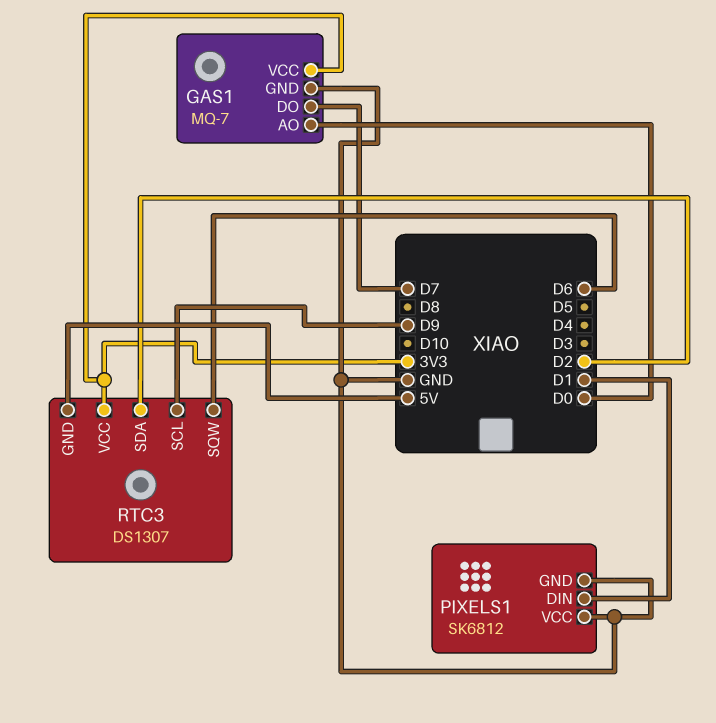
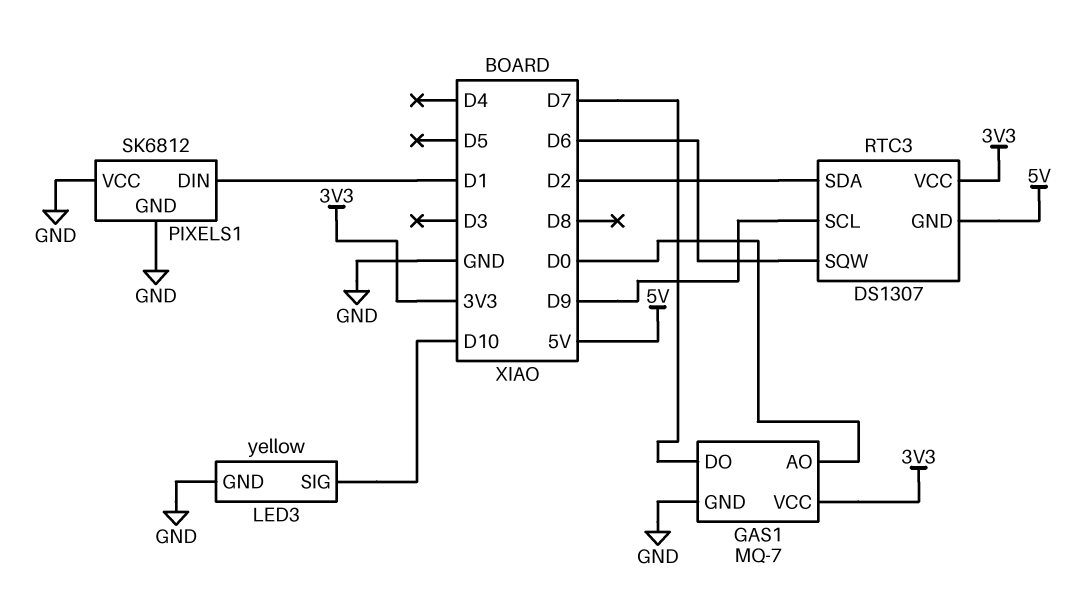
LED3: none -> yellow
LED3 pin GND: none -> GND
LED3 pin SIG: none -> D10

